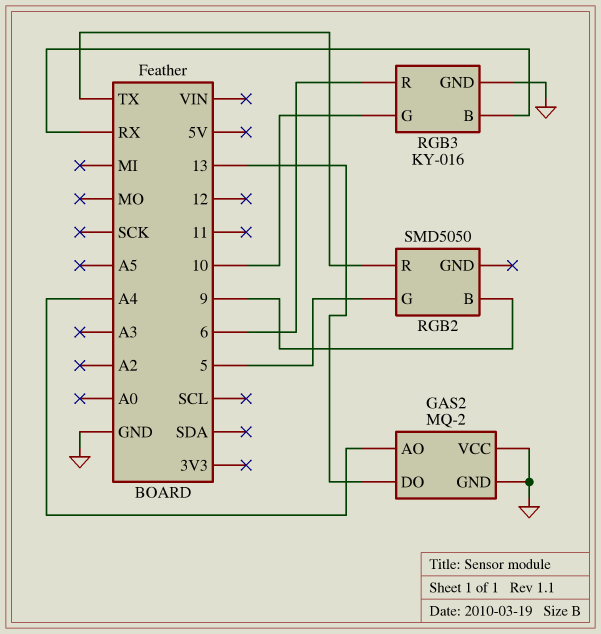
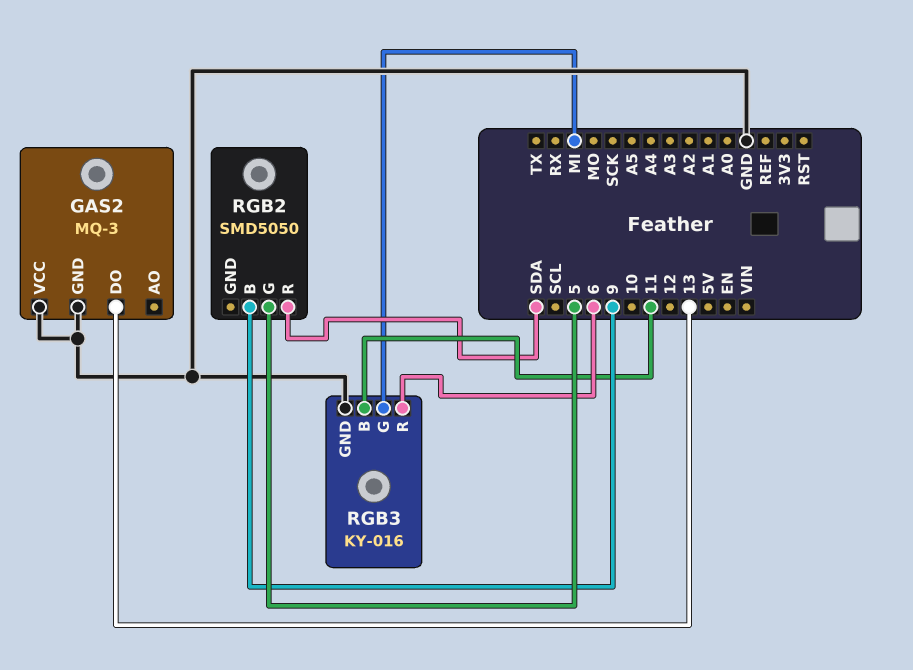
GAS2: MQ-2 -> MQ-3
GAS2 pin AO: A4 -> none
RGB2 pin R: TX -> SDA
RGB3 pin B: RX -> 11
RGB3 pin G: 10 -> MI

